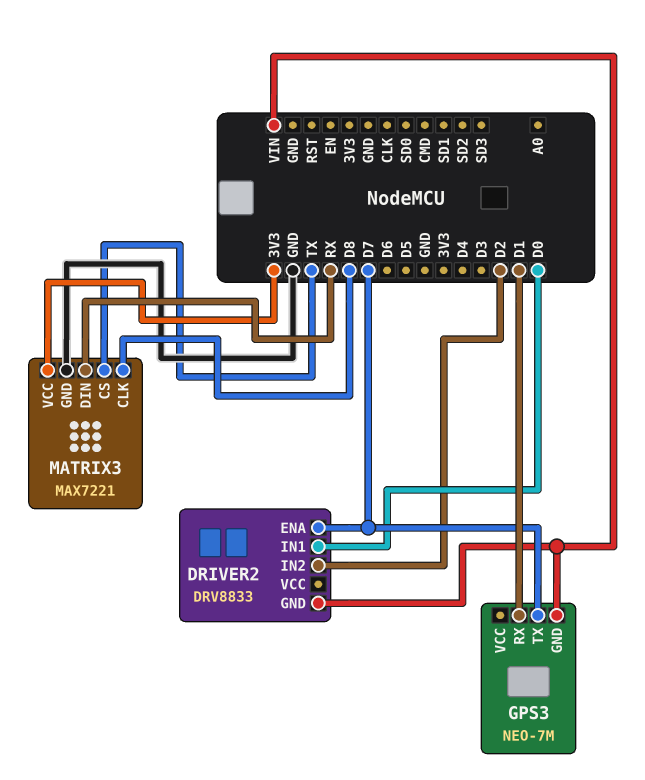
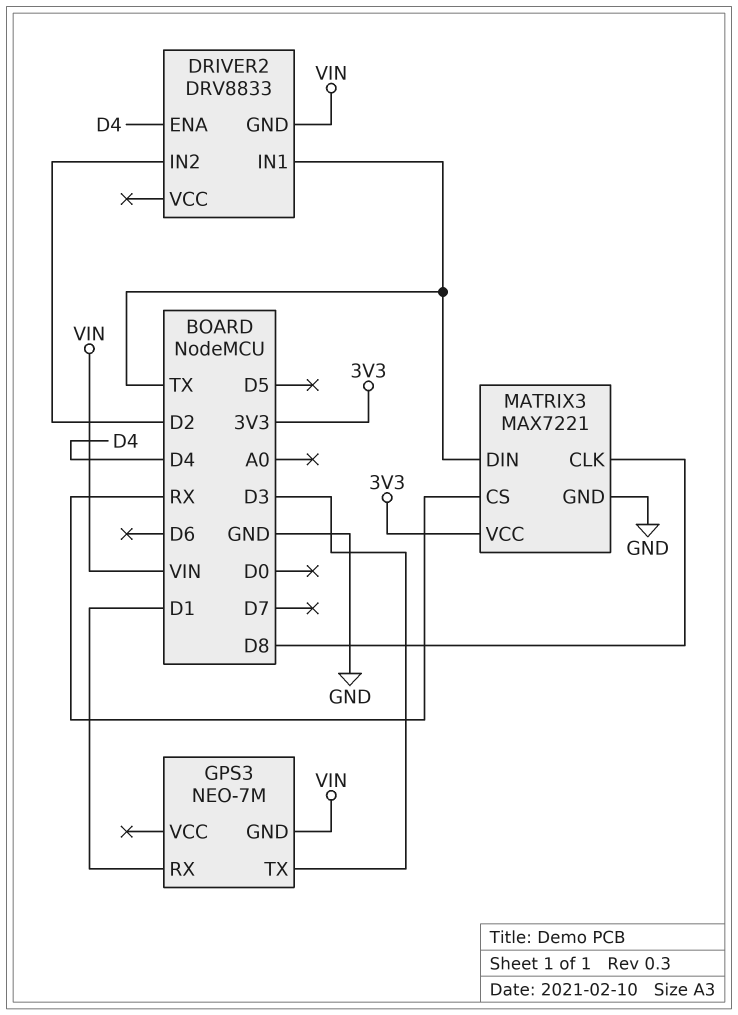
DRIVER2 pin ENA: D7 -> D4
DRIVER2 pin IN1: D0 -> TX
GPS3 pin TX: D7 -> D3
MATRIX3 pin CS: TX -> RX
MATRIX3 pin DIN: RX -> TX

